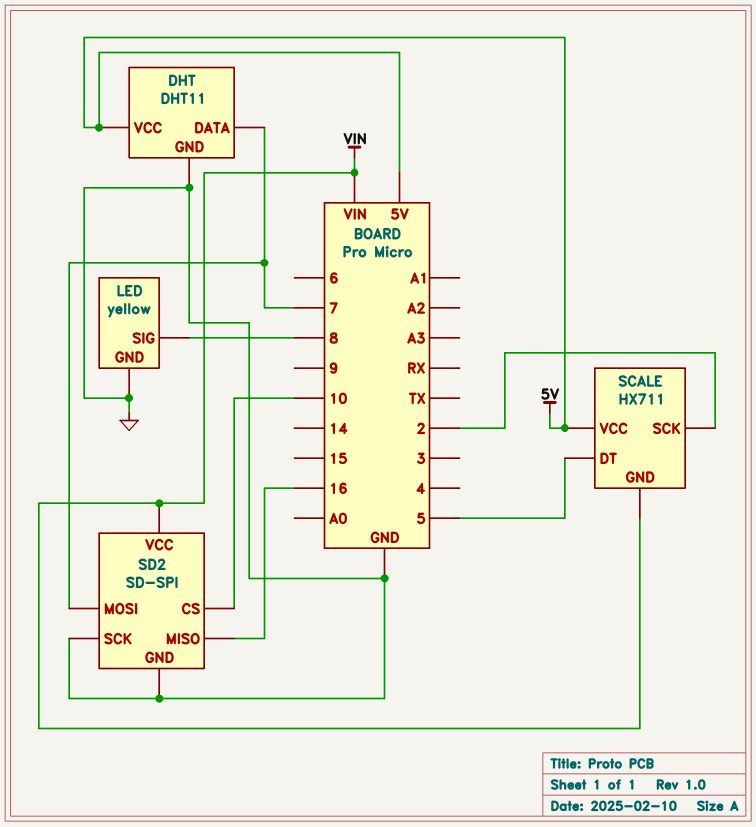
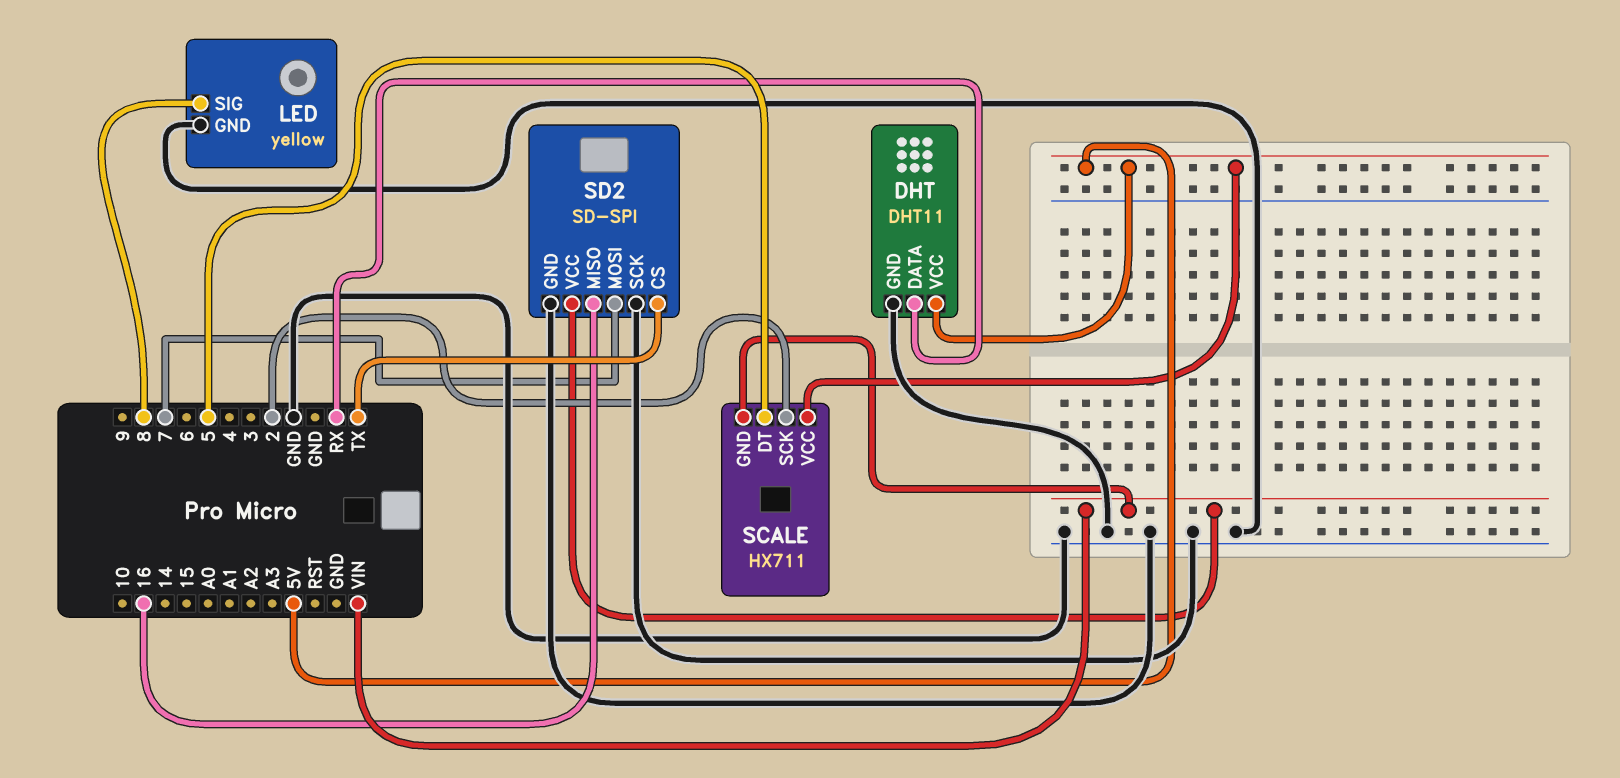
DHT pin DATA: 7 -> RX
SD2 pin CS: 10 -> TX

